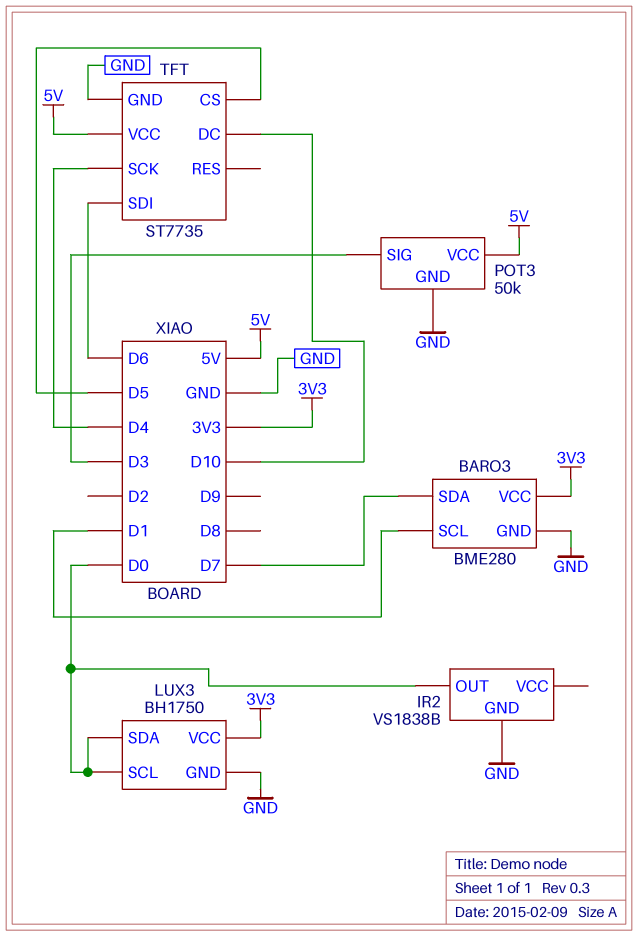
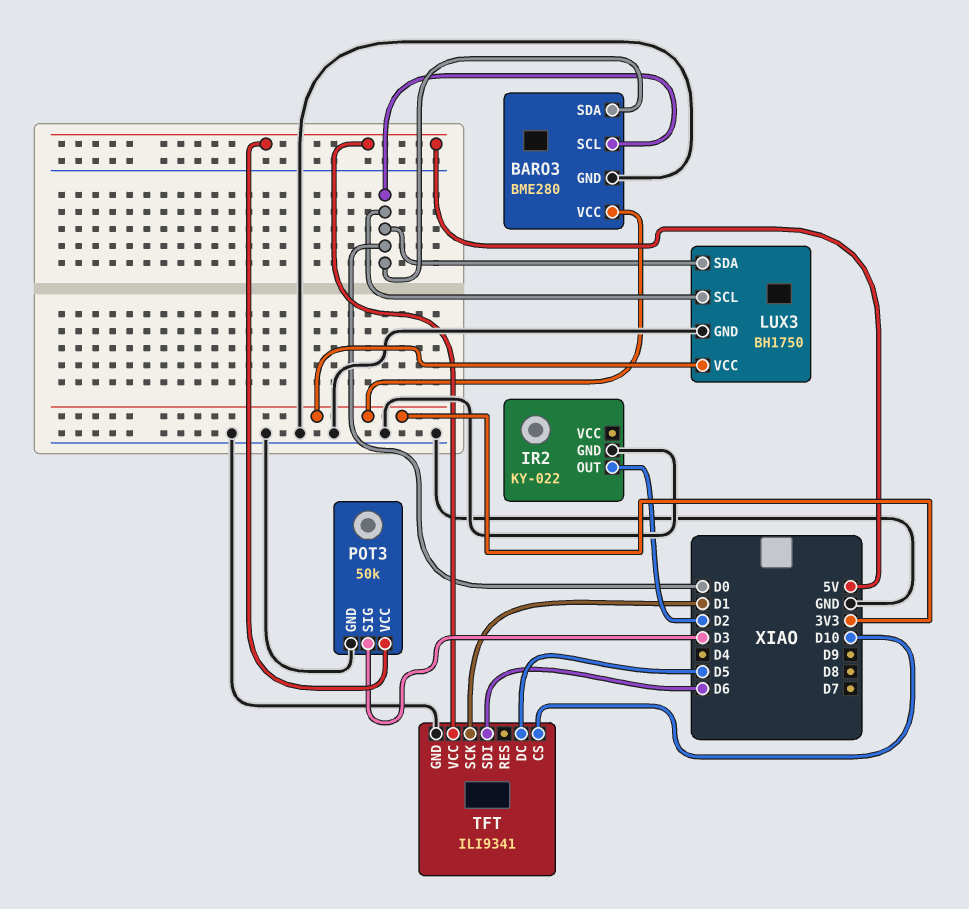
BARO3 pin SCL: D1 -> D0
BARO3 pin SDA: D7 -> D0
IR2: VS1838B -> KY-022
IR2 pin OUT: D0 -> D2
TFT: ST7735 -> ILI9341
TFT pin CS: D5 -> D10
TFT pin DC: D10 -> D5
TFT pin SCK: D4 -> D1

